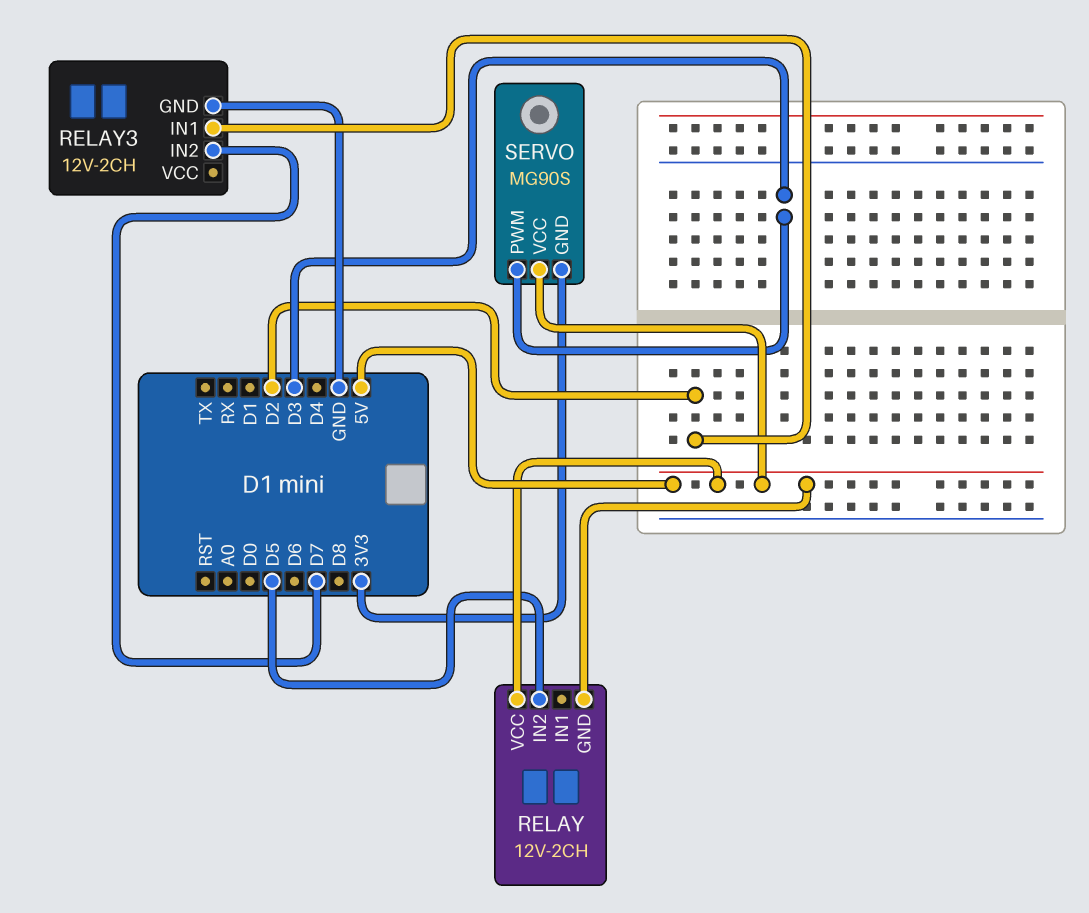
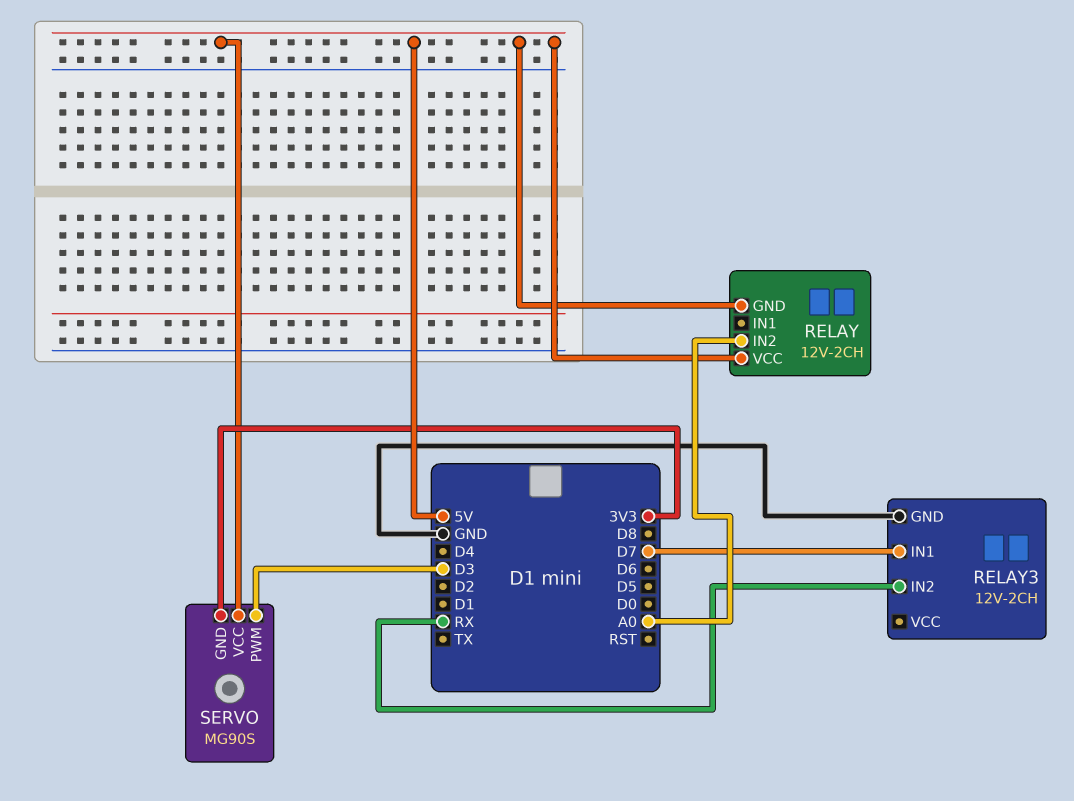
RELAY pin IN2: D5 -> A0
RELAY3 pin IN1: D2 -> D7
RELAY3 pin IN2: D7 -> RX

